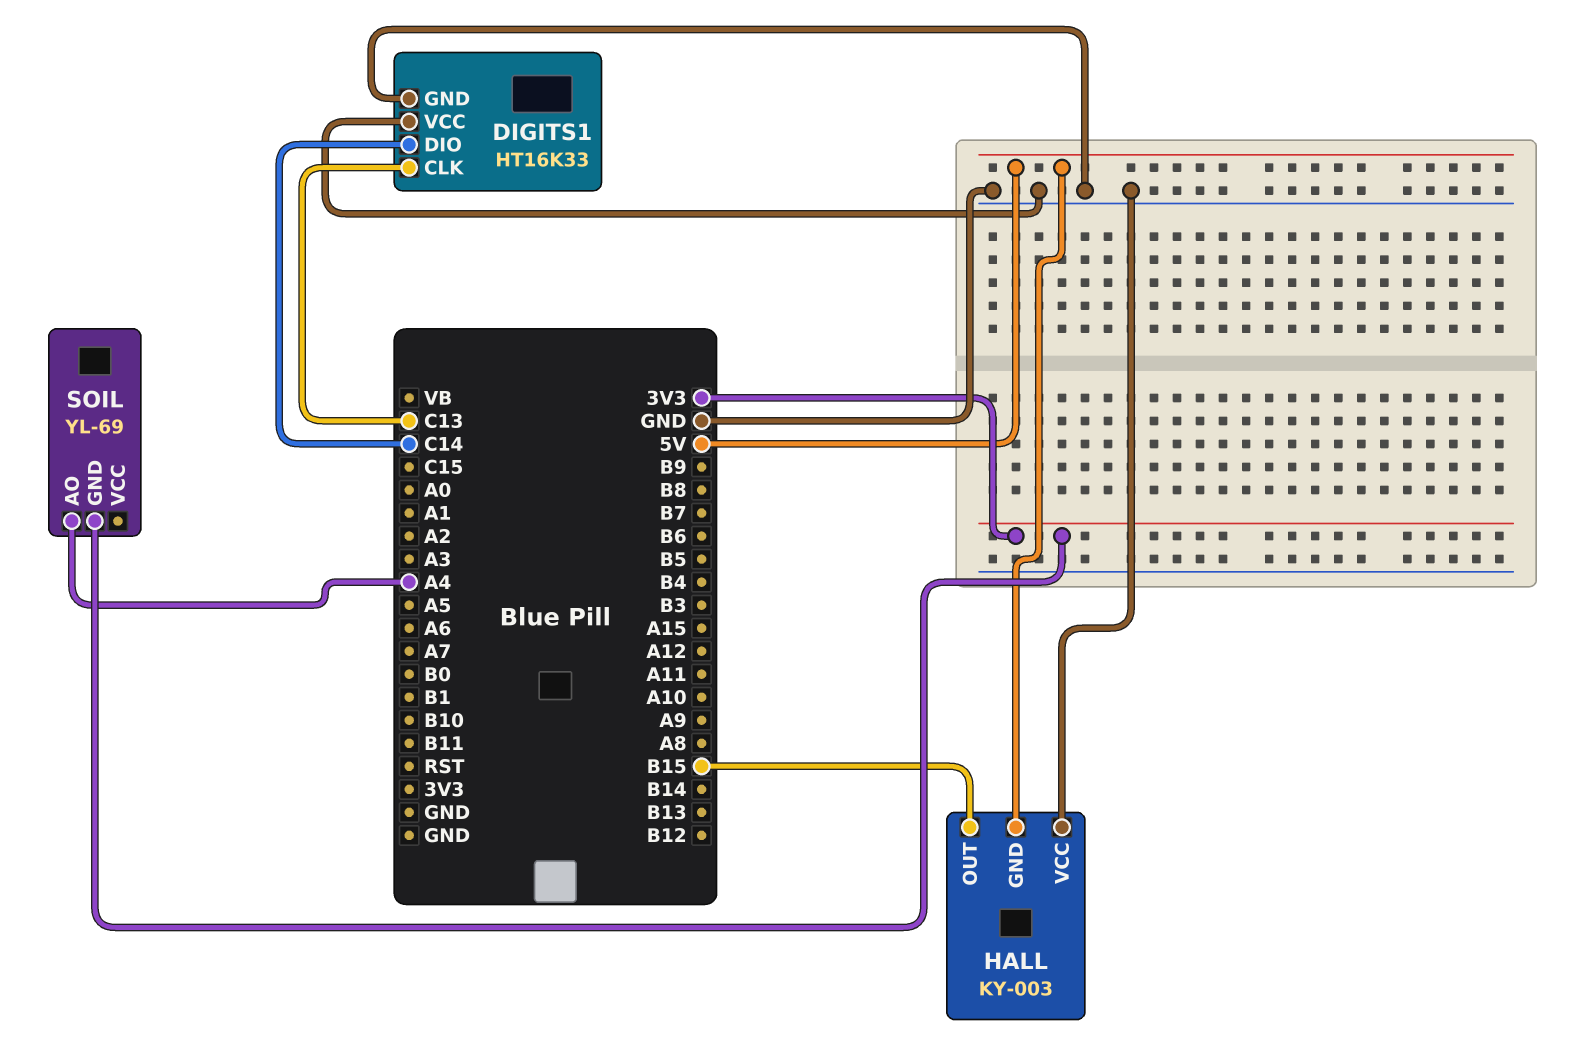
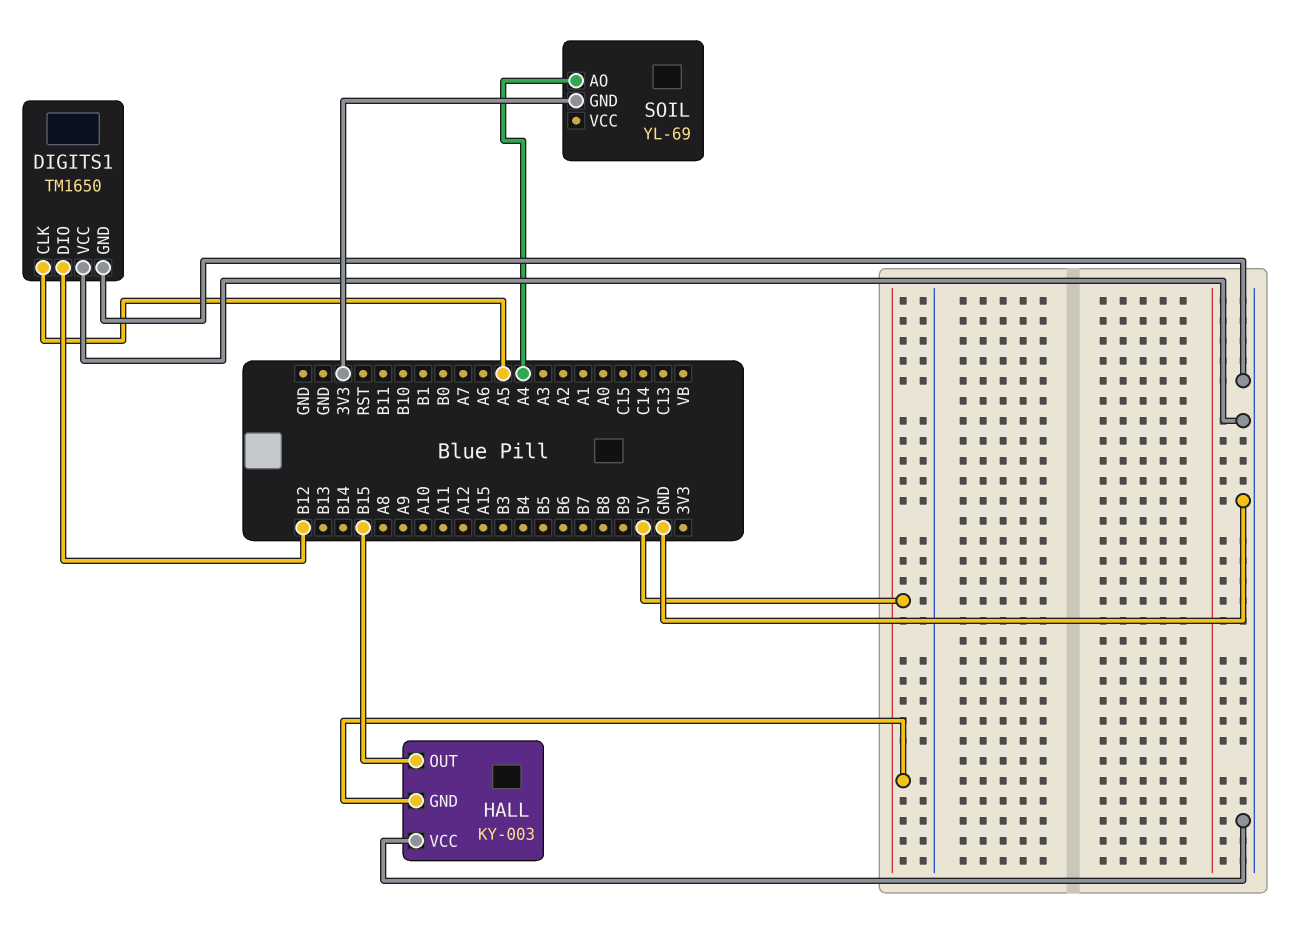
DIGITS1: HT16K33 -> TM1650
DIGITS1 pin CLK: C13 -> A5
DIGITS1 pin DIO: C14 -> B12

